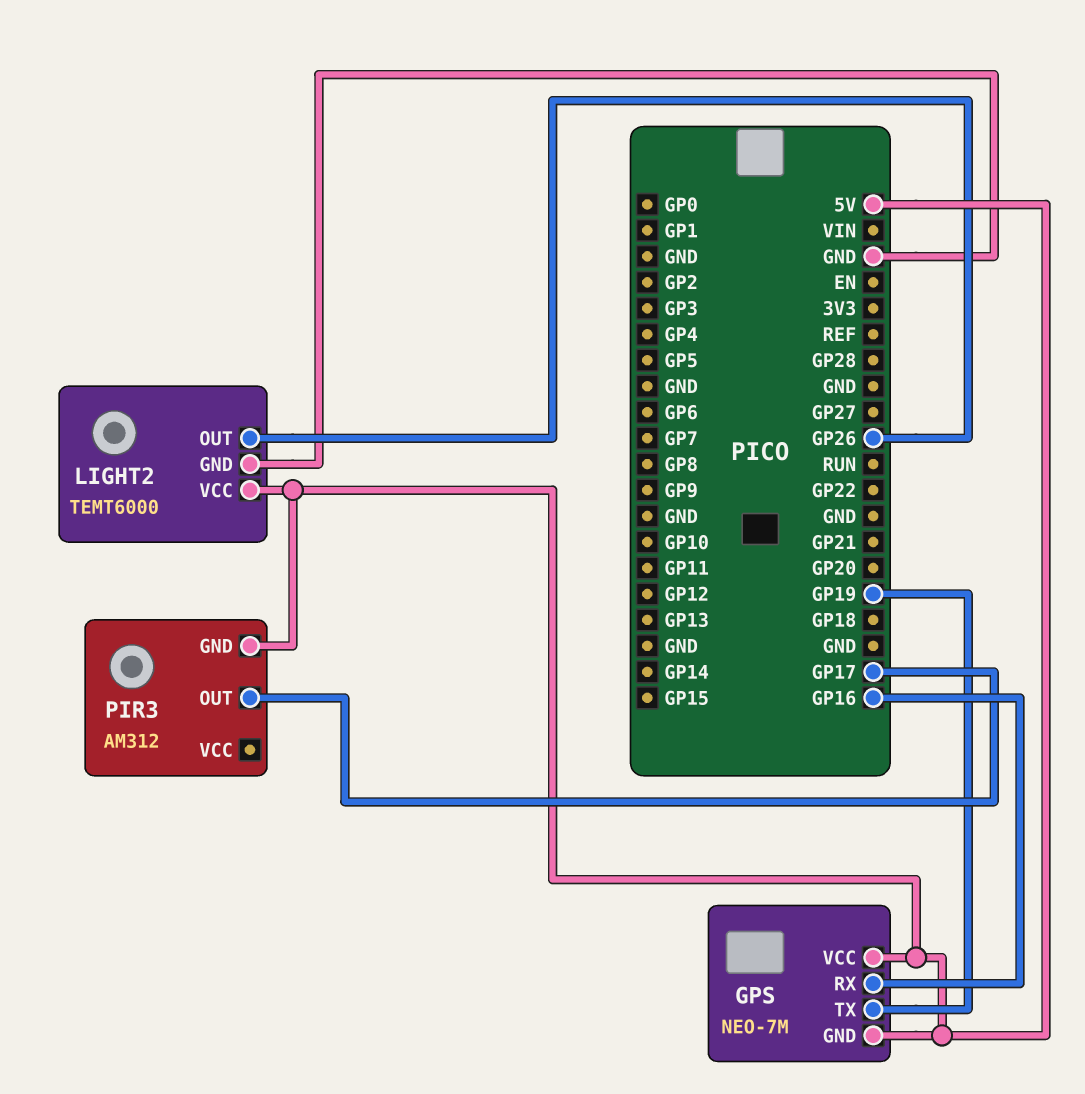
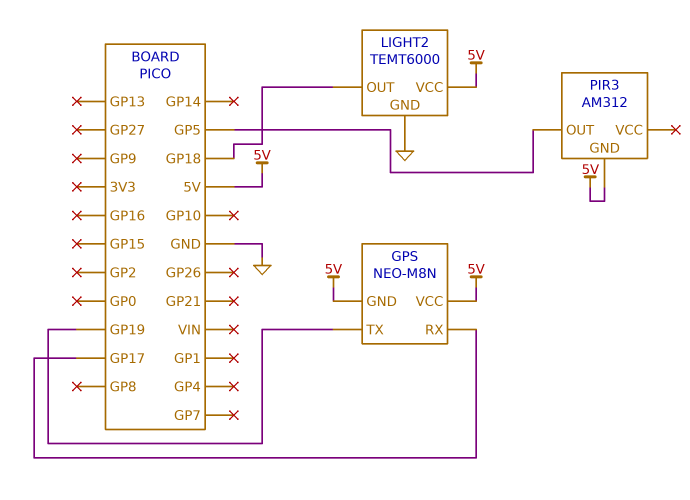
GPS: NEO-7M -> NEO-M8N
GPS pin RX: GP16 -> GP17
LIGHT2 pin OUT: GP26 -> GP18
PIR3 pin OUT: GP17 -> GP5

